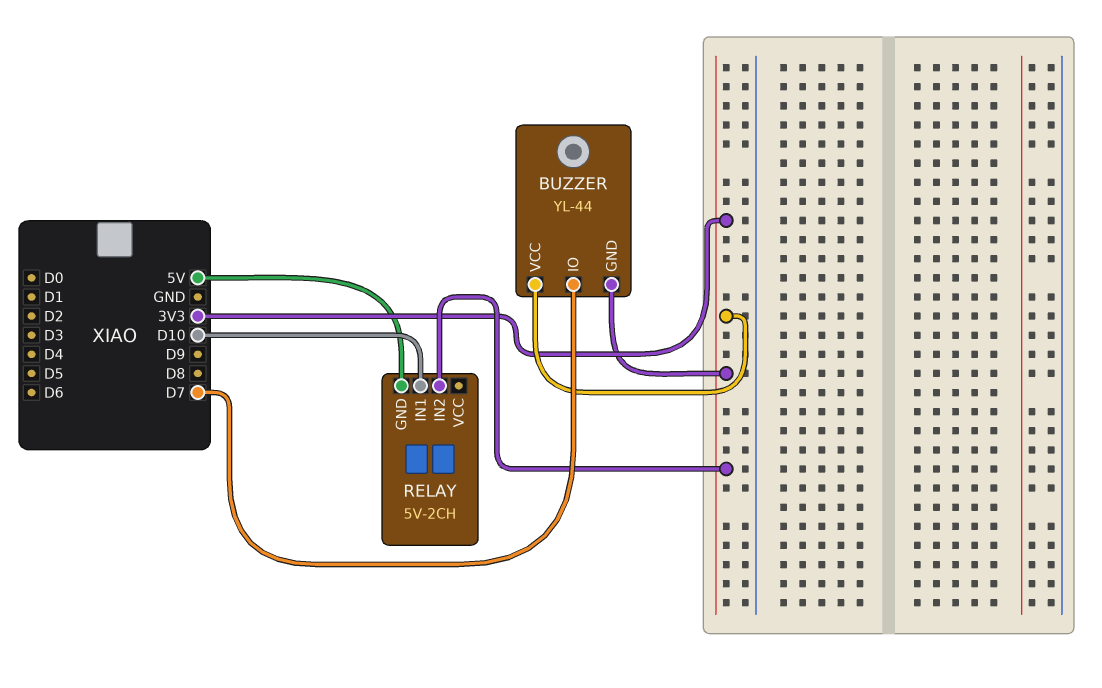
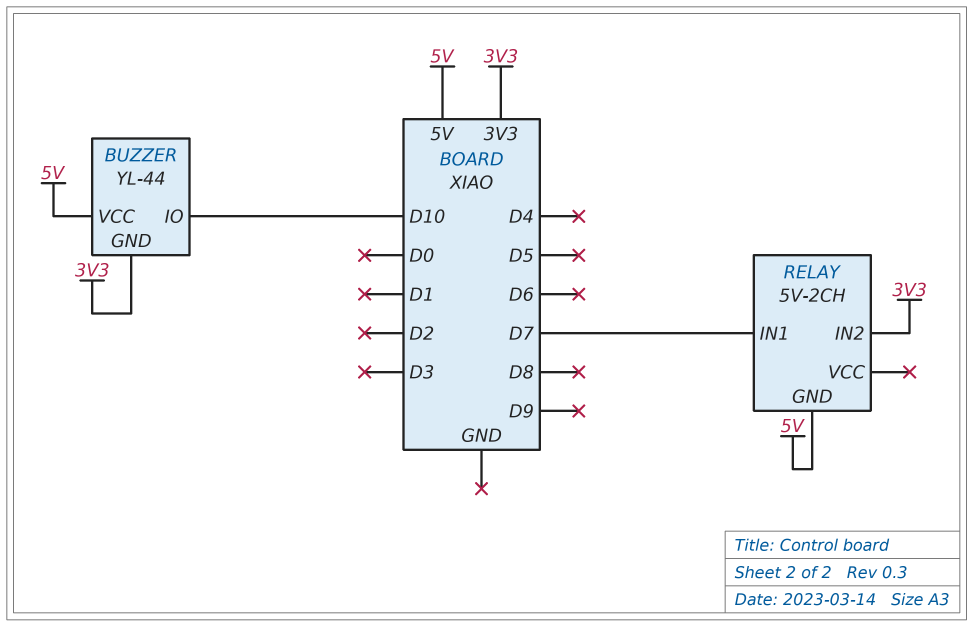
BUZZER pin IO: D7 -> D10
BUZZER pin VCC: 3V3 -> 5V
RELAY pin IN1: D10 -> D7

